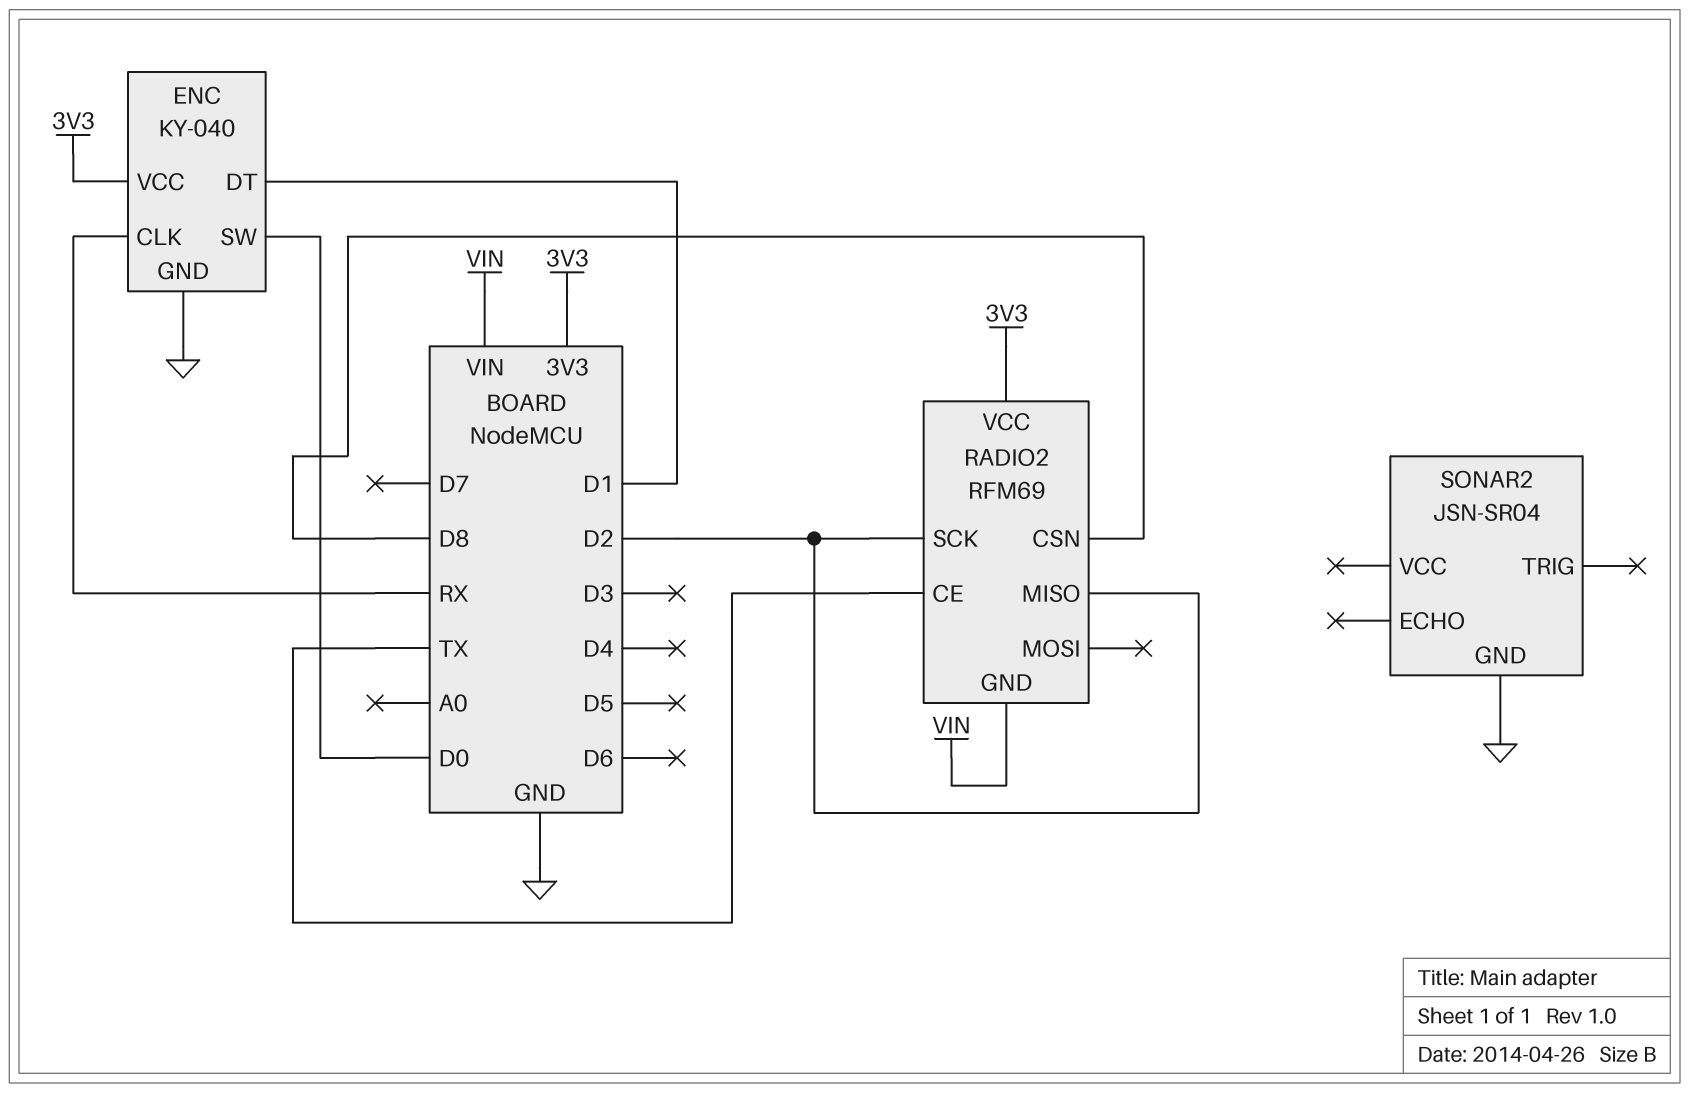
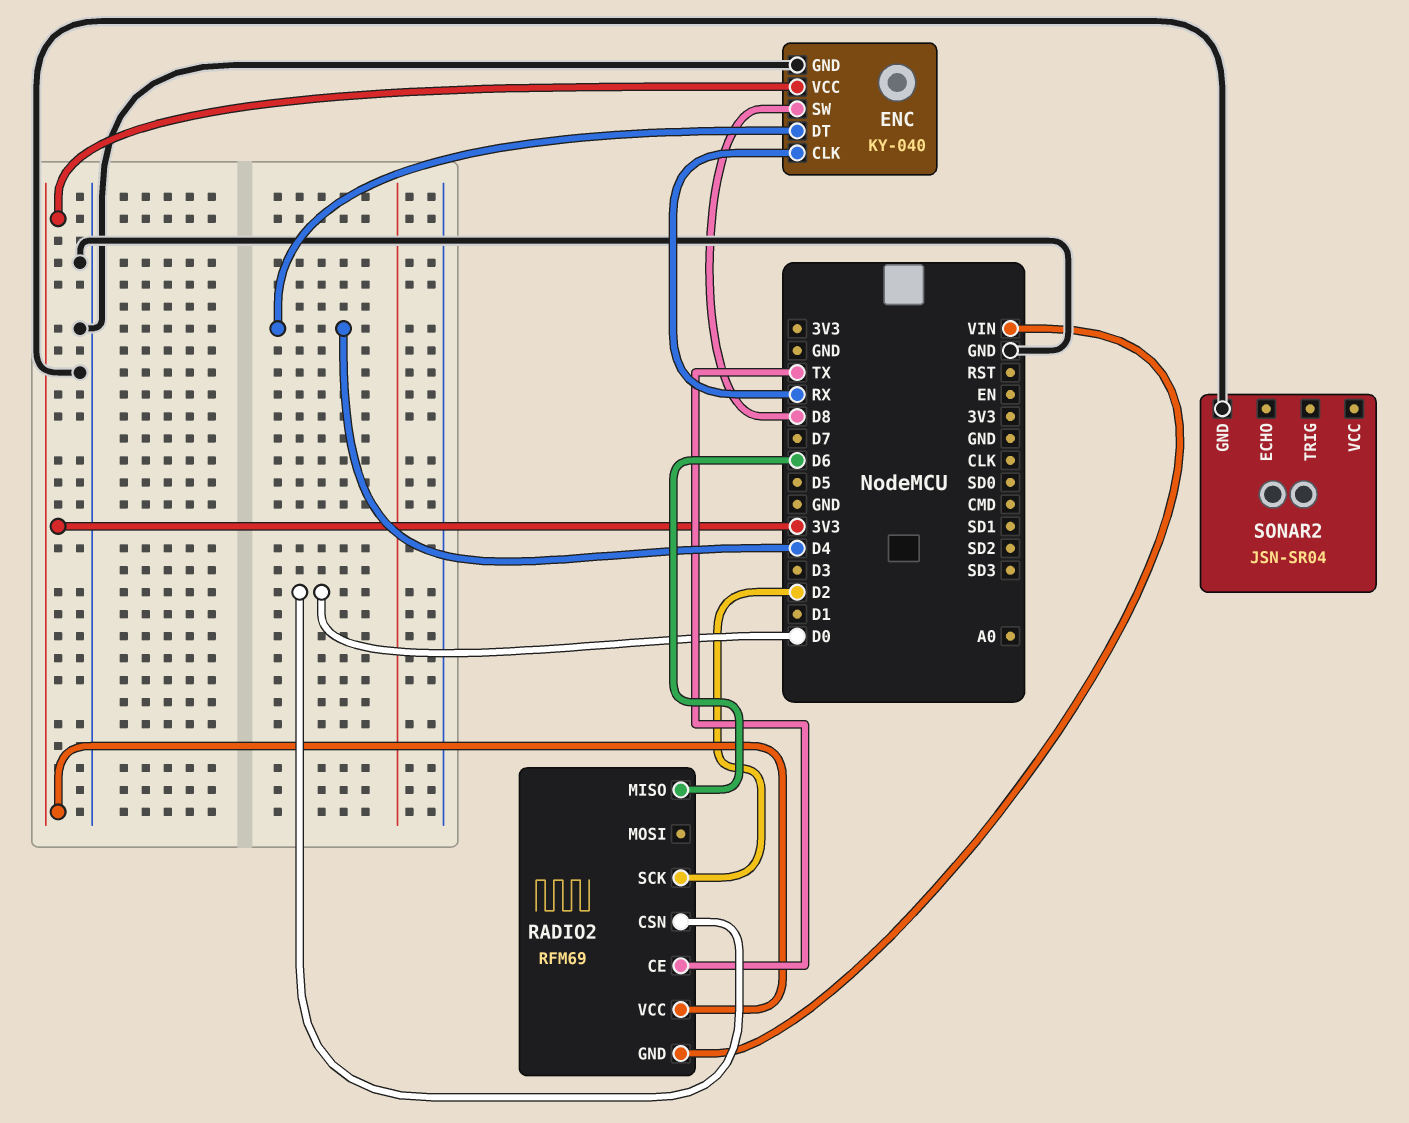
ENC pin DT: D1 -> D4
ENC pin SW: D0 -> D8
RADIO2 pin CSN: D8 -> D0
RADIO2 pin MISO: D2 -> D6

